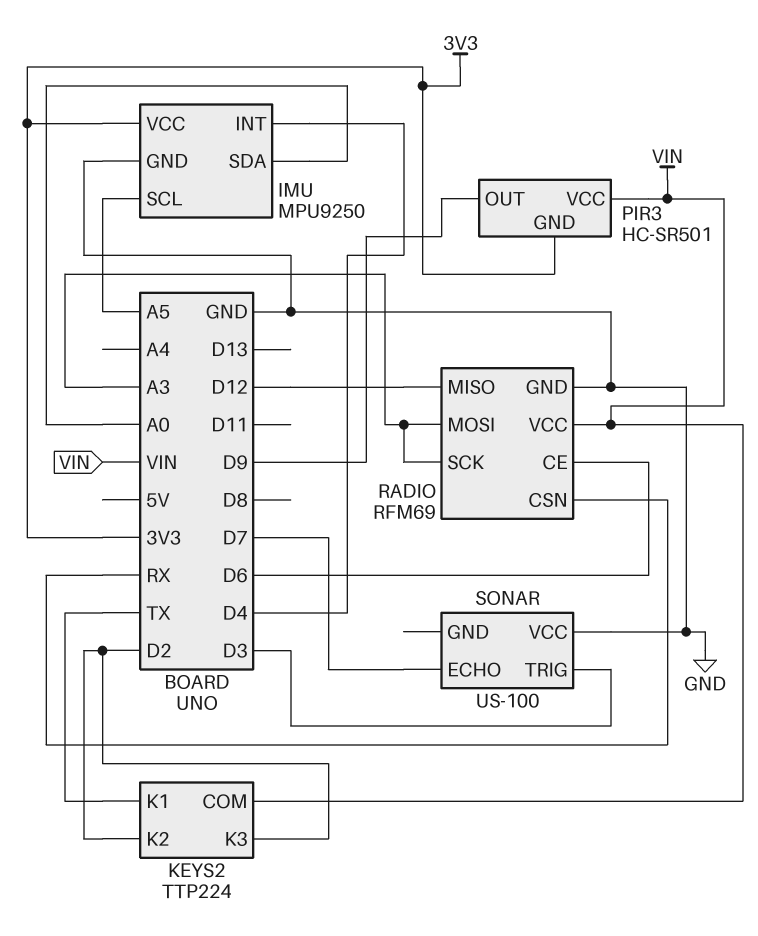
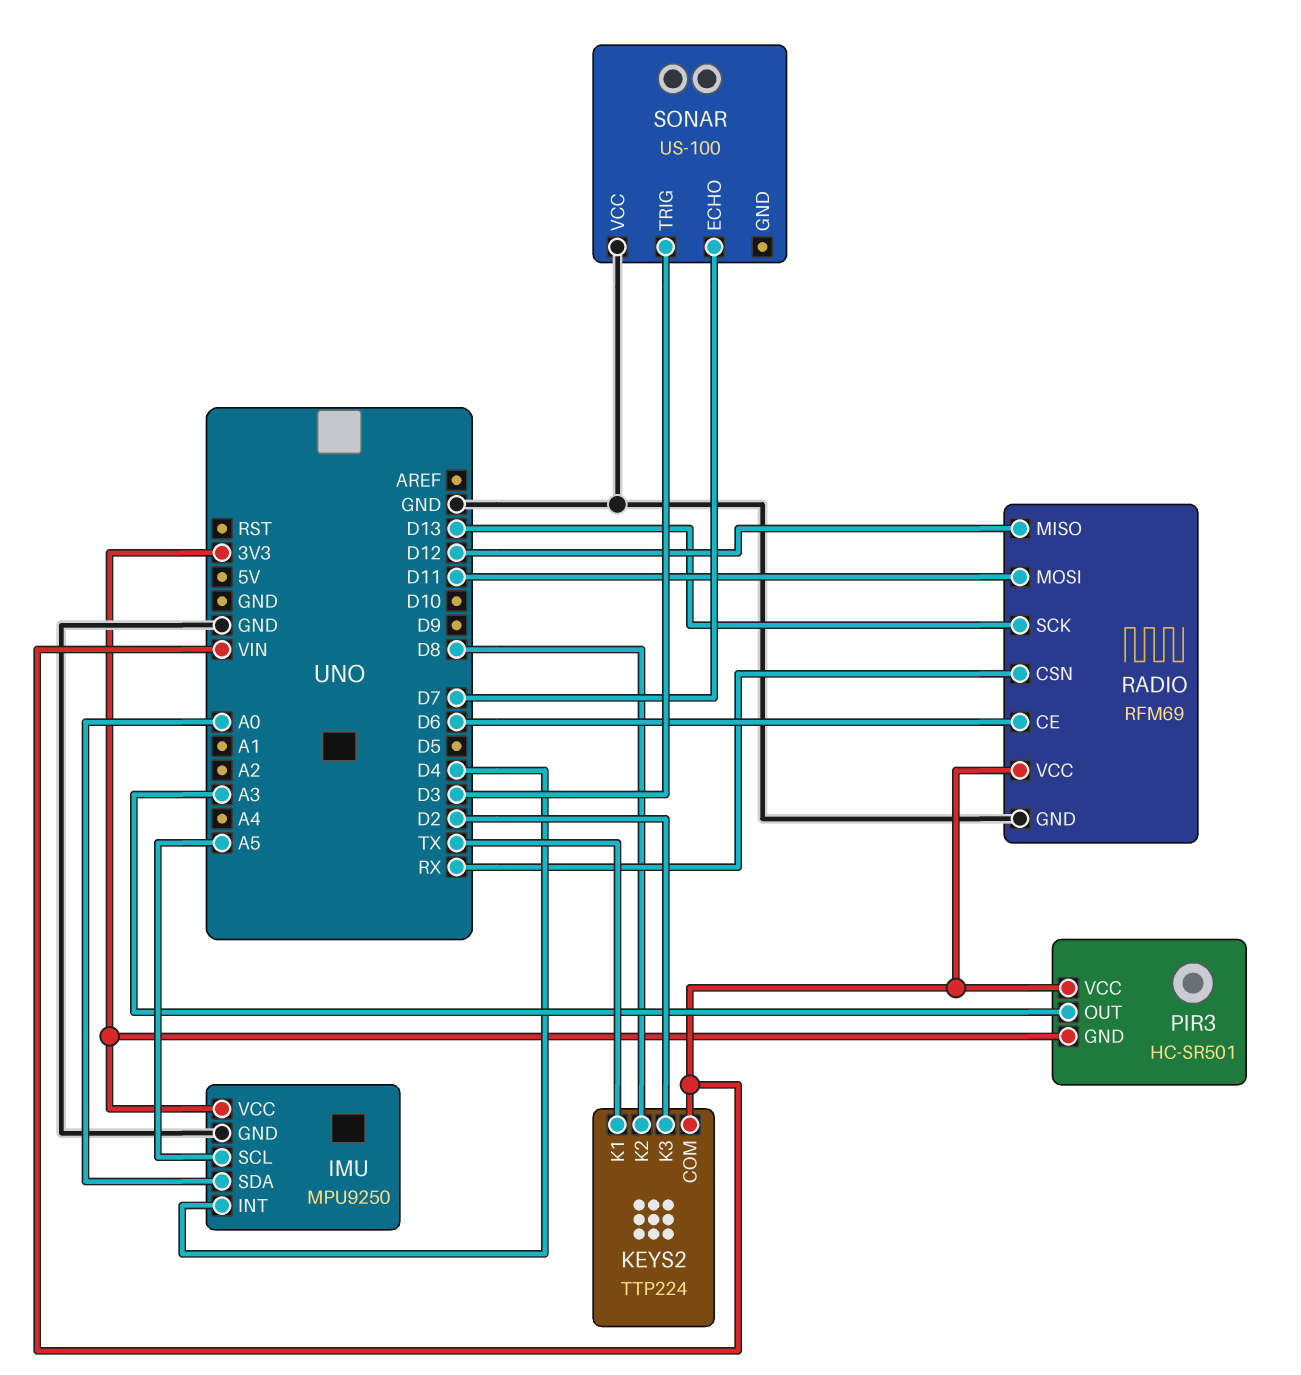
KEYS2 pin K2: D2 -> D8
PIR3 pin OUT: D9 -> A3
RADIO pin MOSI: A3 -> D11
RADIO pin SCK: A3 -> D13

